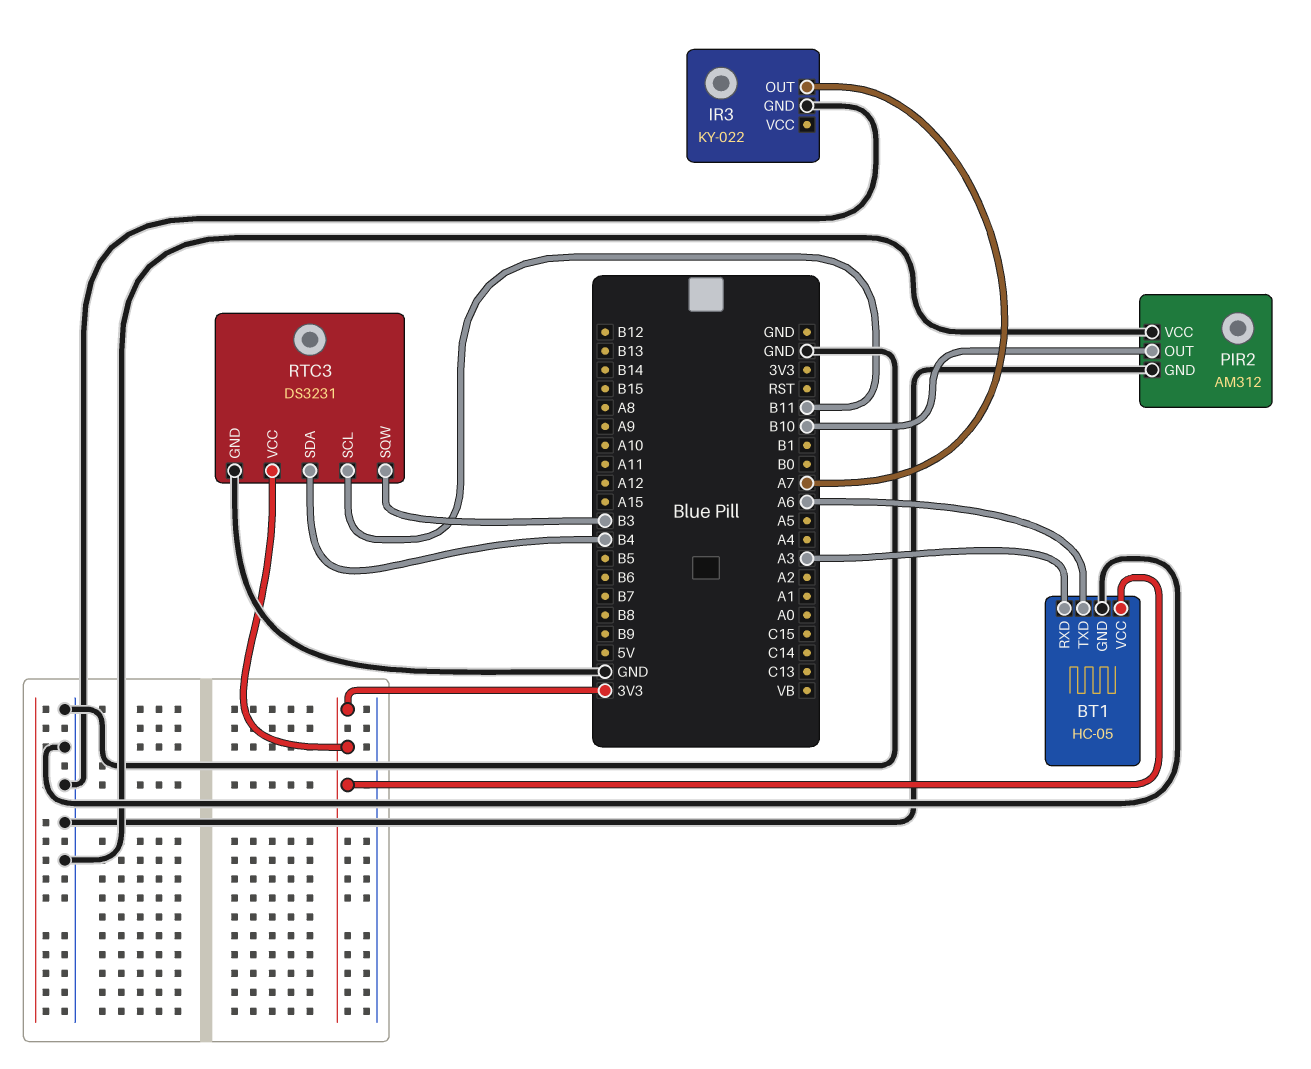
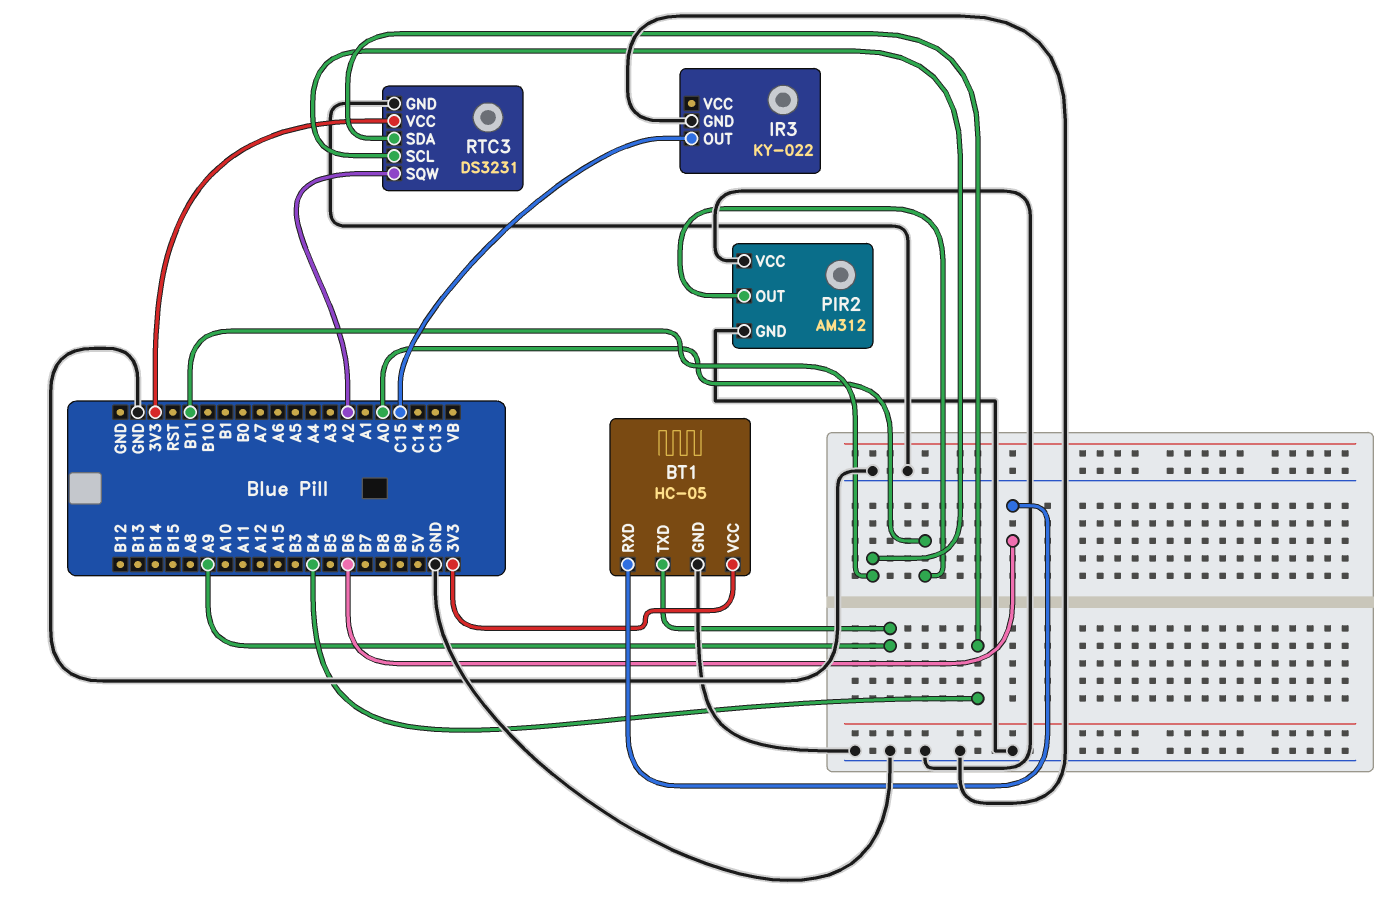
BT1 pin RXD: A3 -> B6
BT1 pin TXD: A6 -> A9
IR3 pin OUT: A7 -> C15
PIR2 pin OUT: B10 -> A0
RTC3 pin SQW: B3 -> A2

